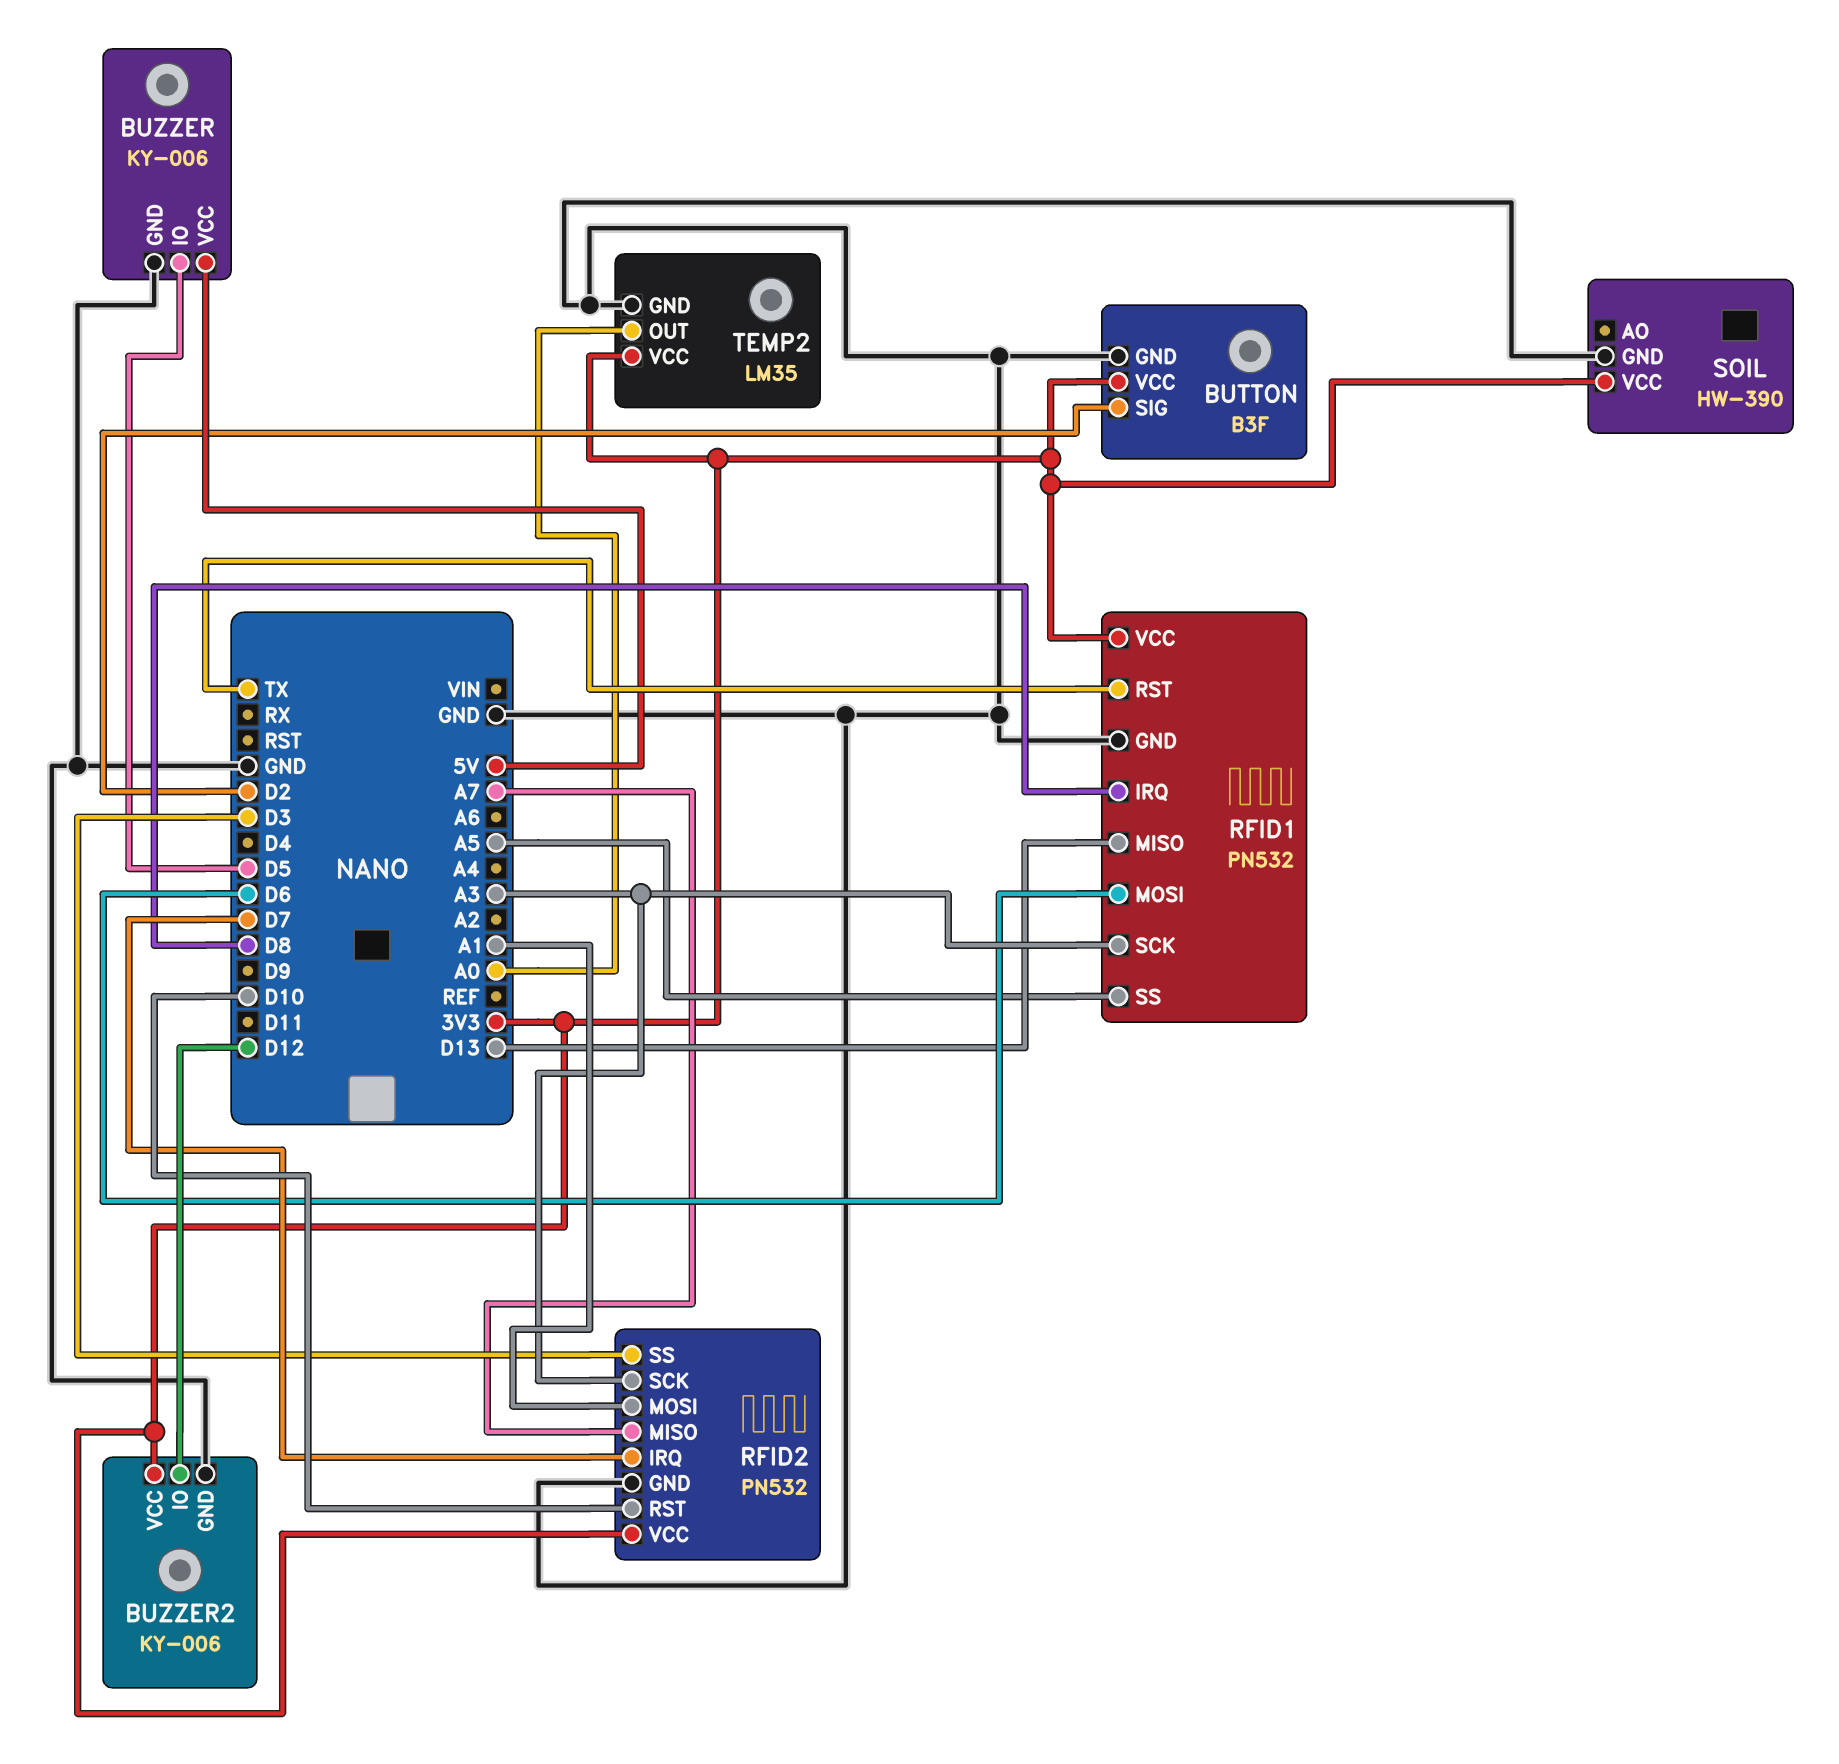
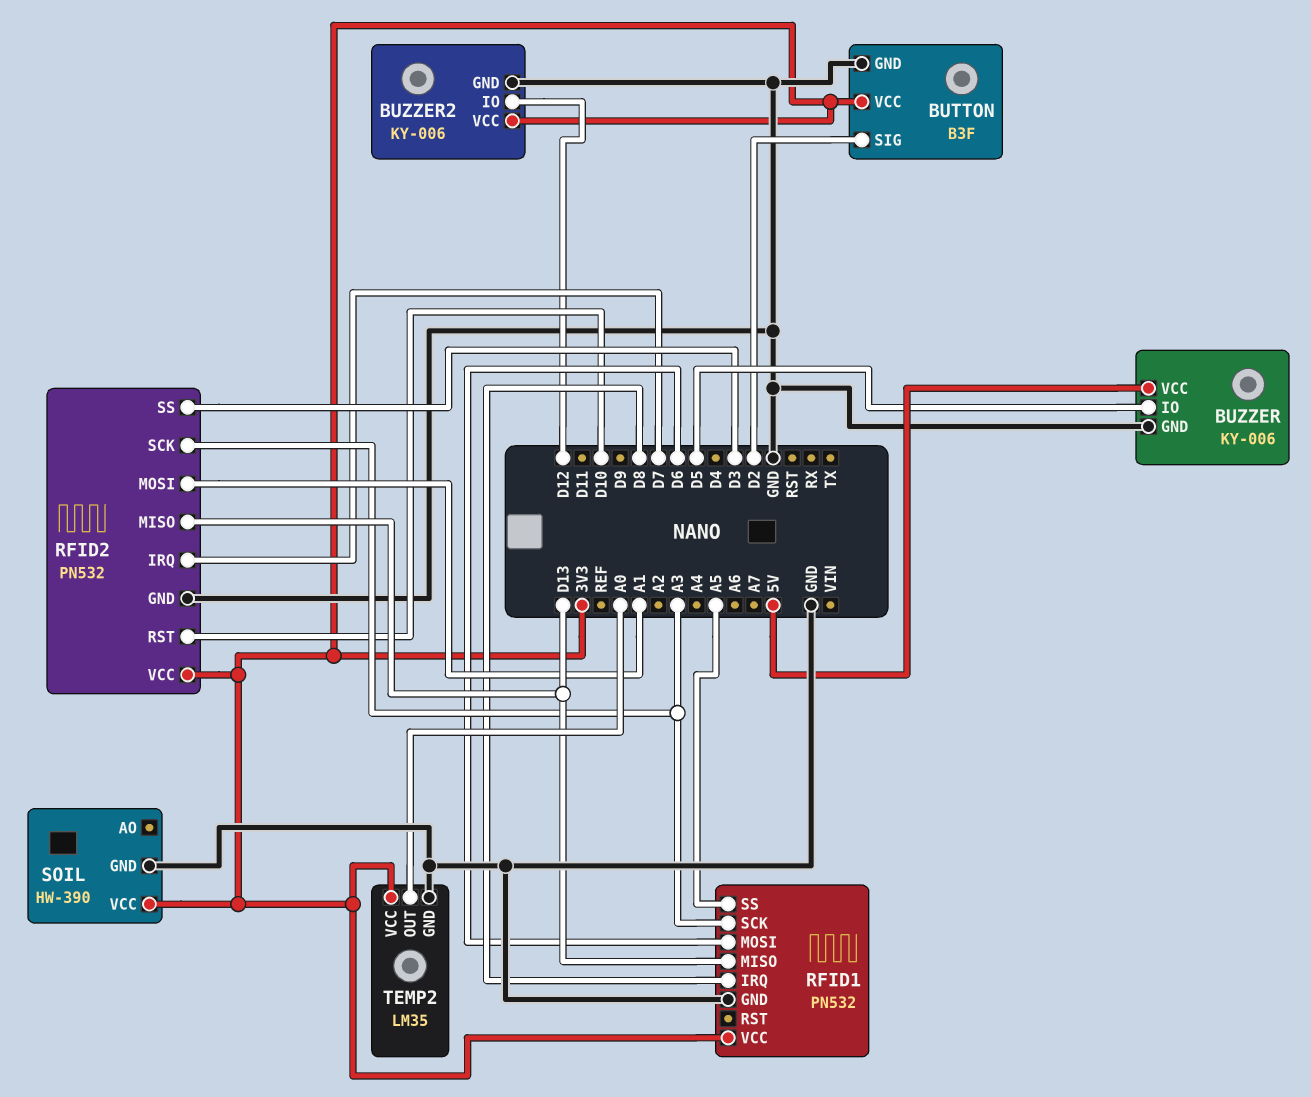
RFID1 pin RST: TX -> none
RFID2 pin MISO: A7 -> D13

